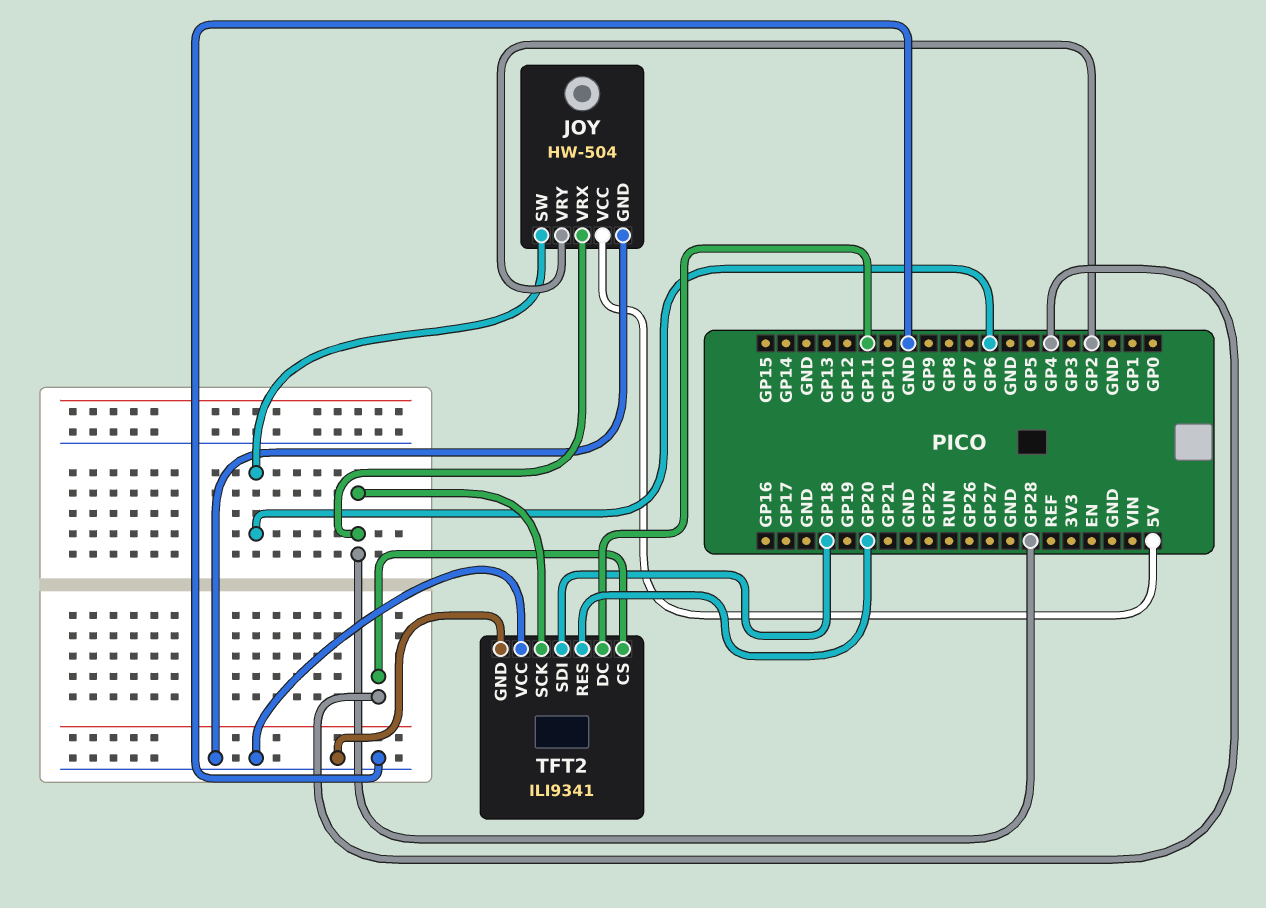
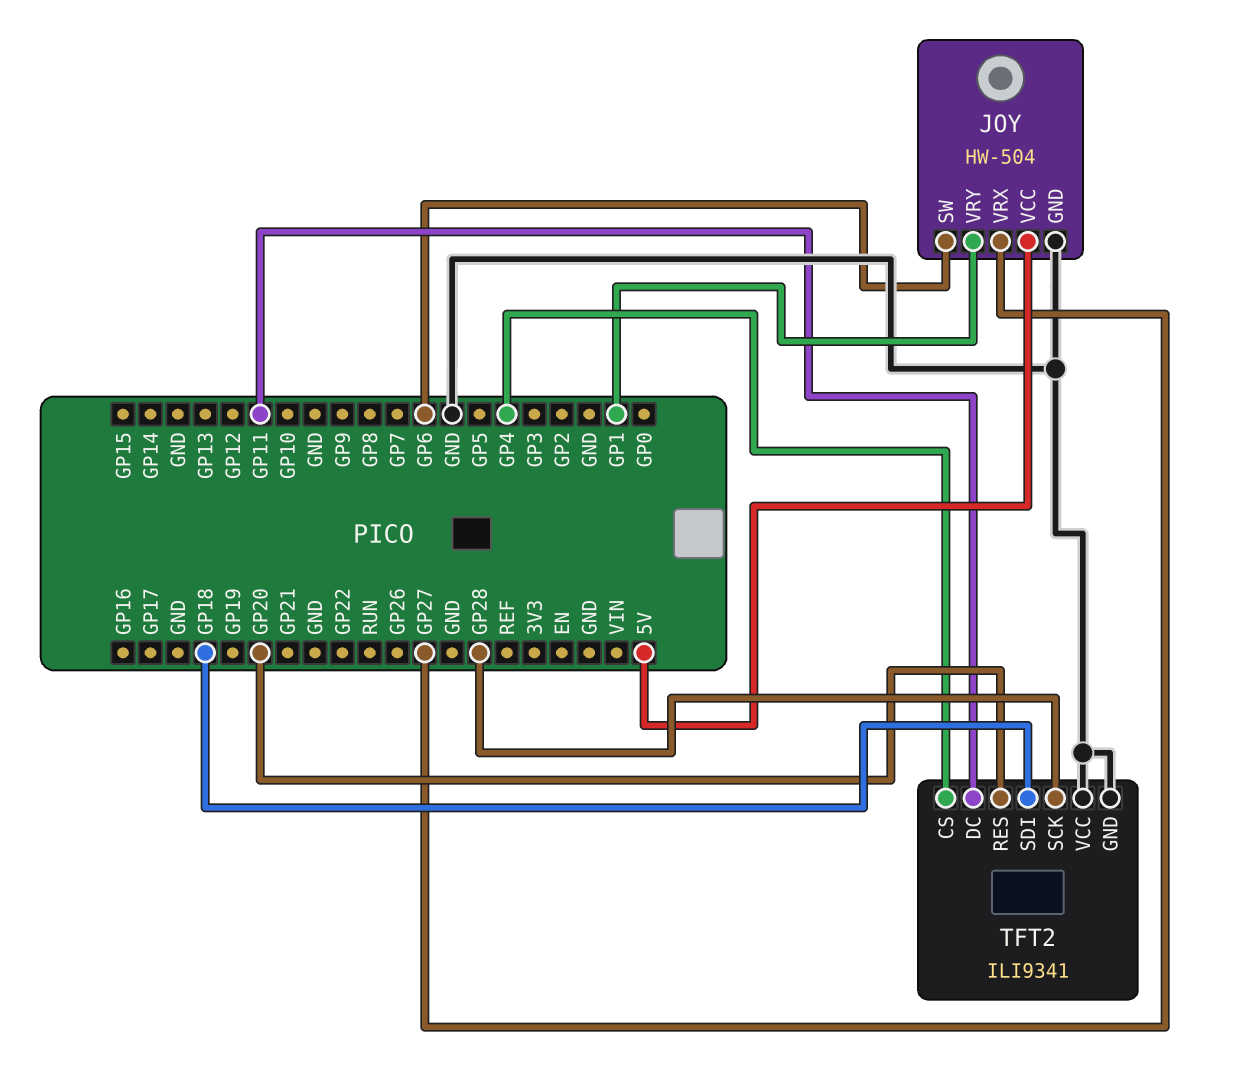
JOY pin VRX: GP28 -> GP27
JOY pin VRY: GP2 -> GP1

